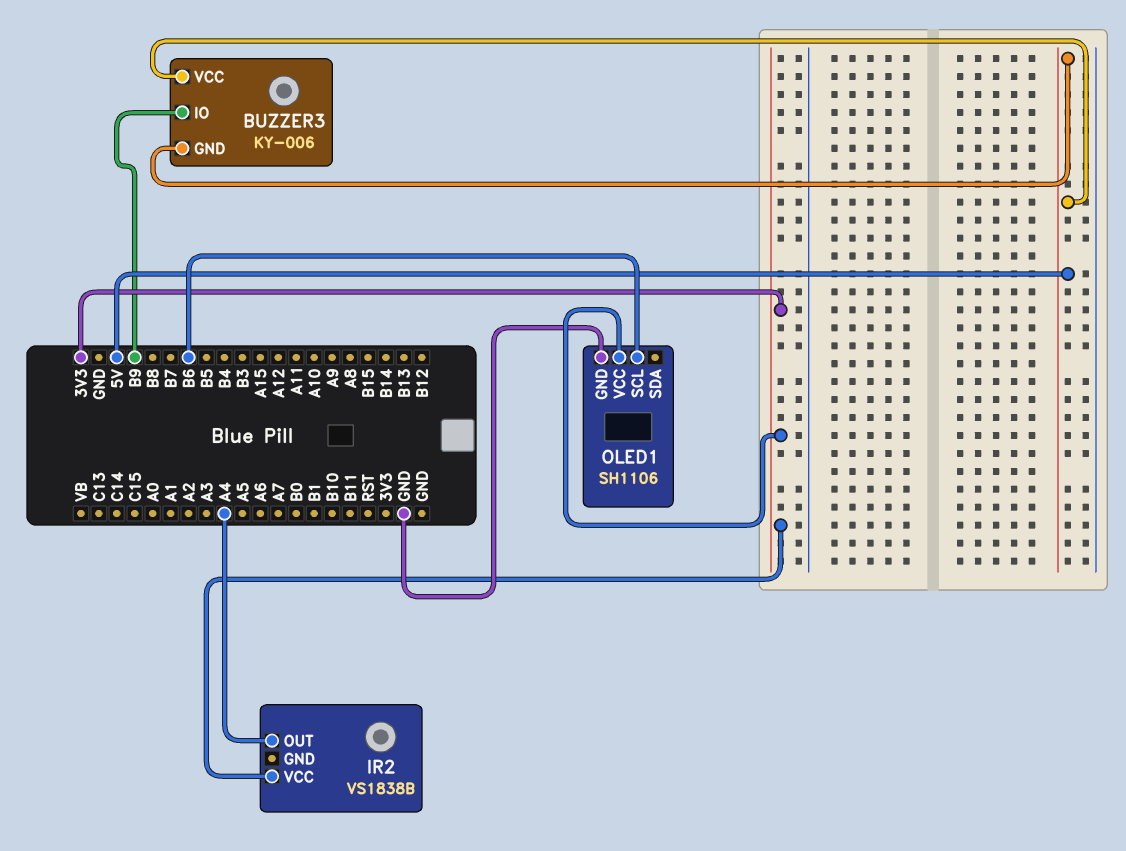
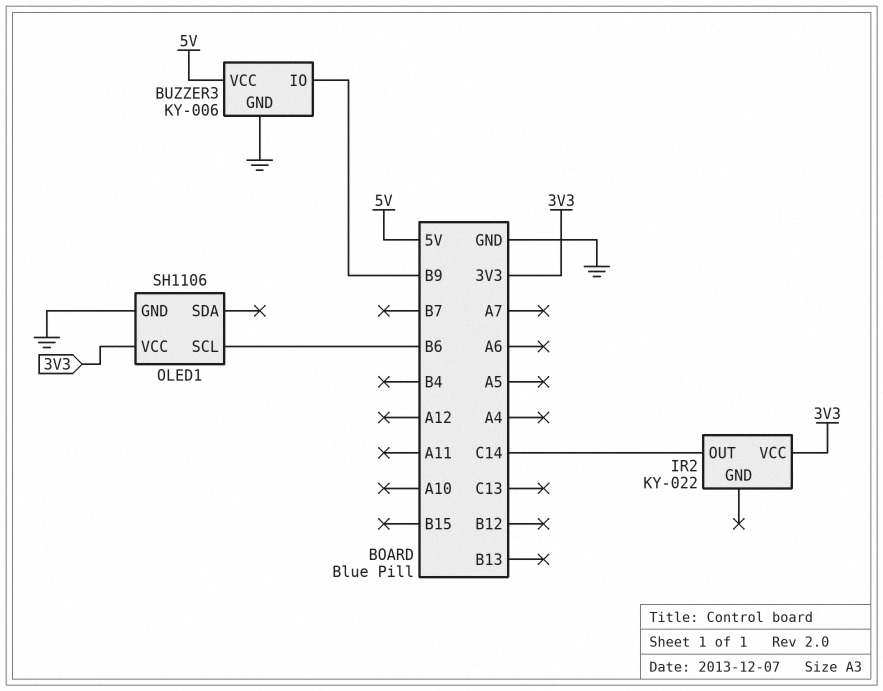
BUZZER3 pin GND: 5V -> GND
IR2: VS1838B -> KY-022
IR2 pin OUT: A4 -> C14

